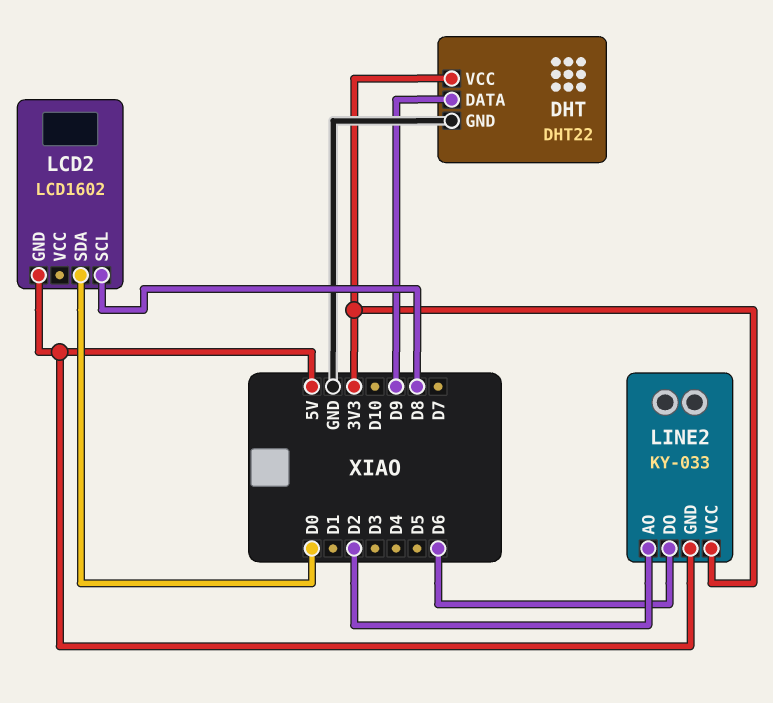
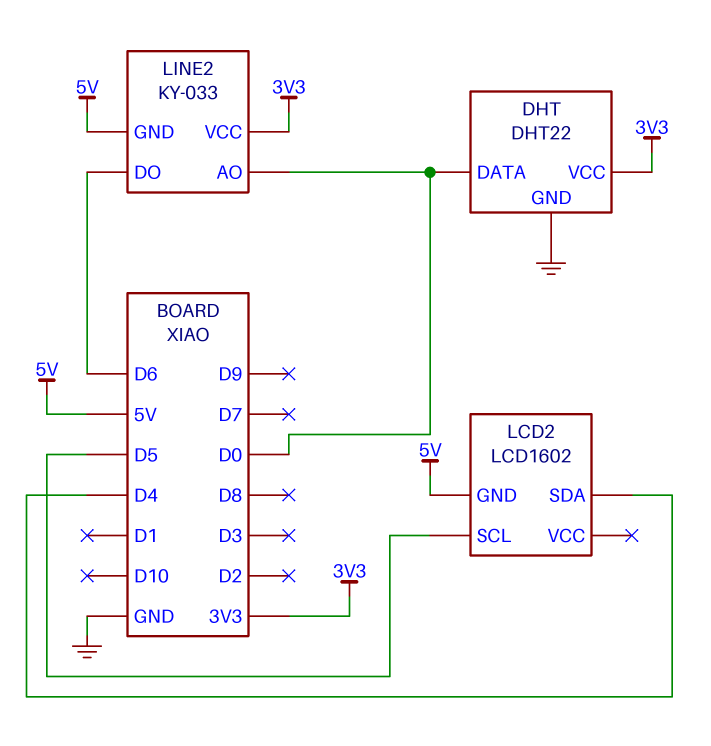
DHT pin DATA: D9 -> D0
LCD2 pin SCL: D8 -> D5
LCD2 pin SDA: D0 -> D4
LINE2 pin AO: D2 -> D0

